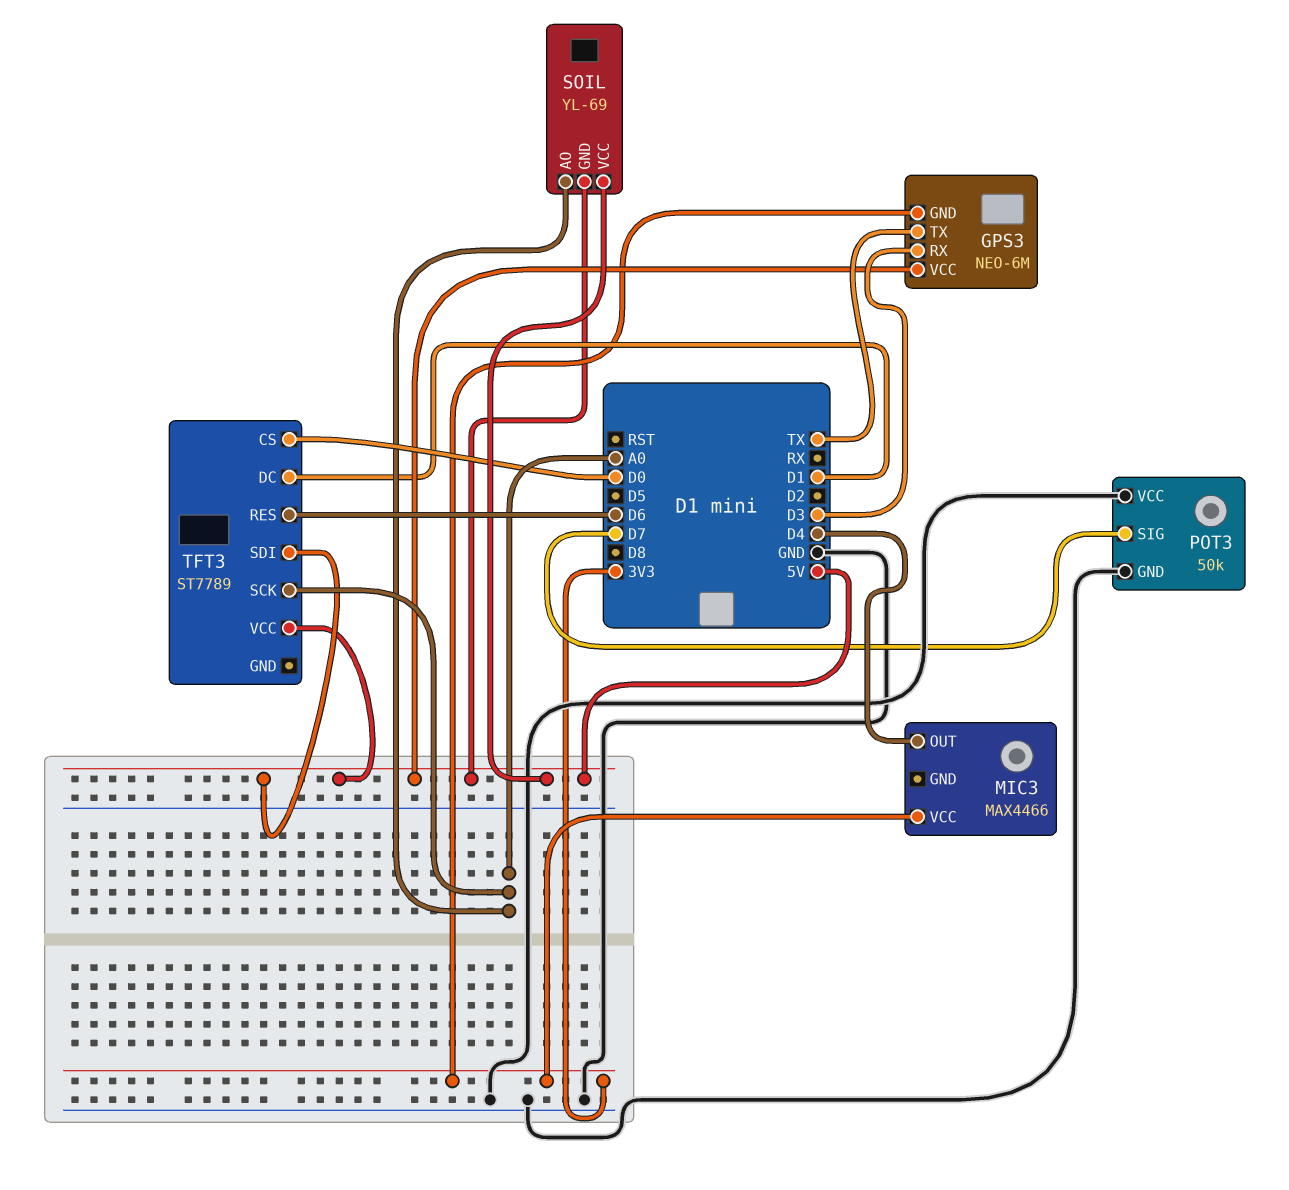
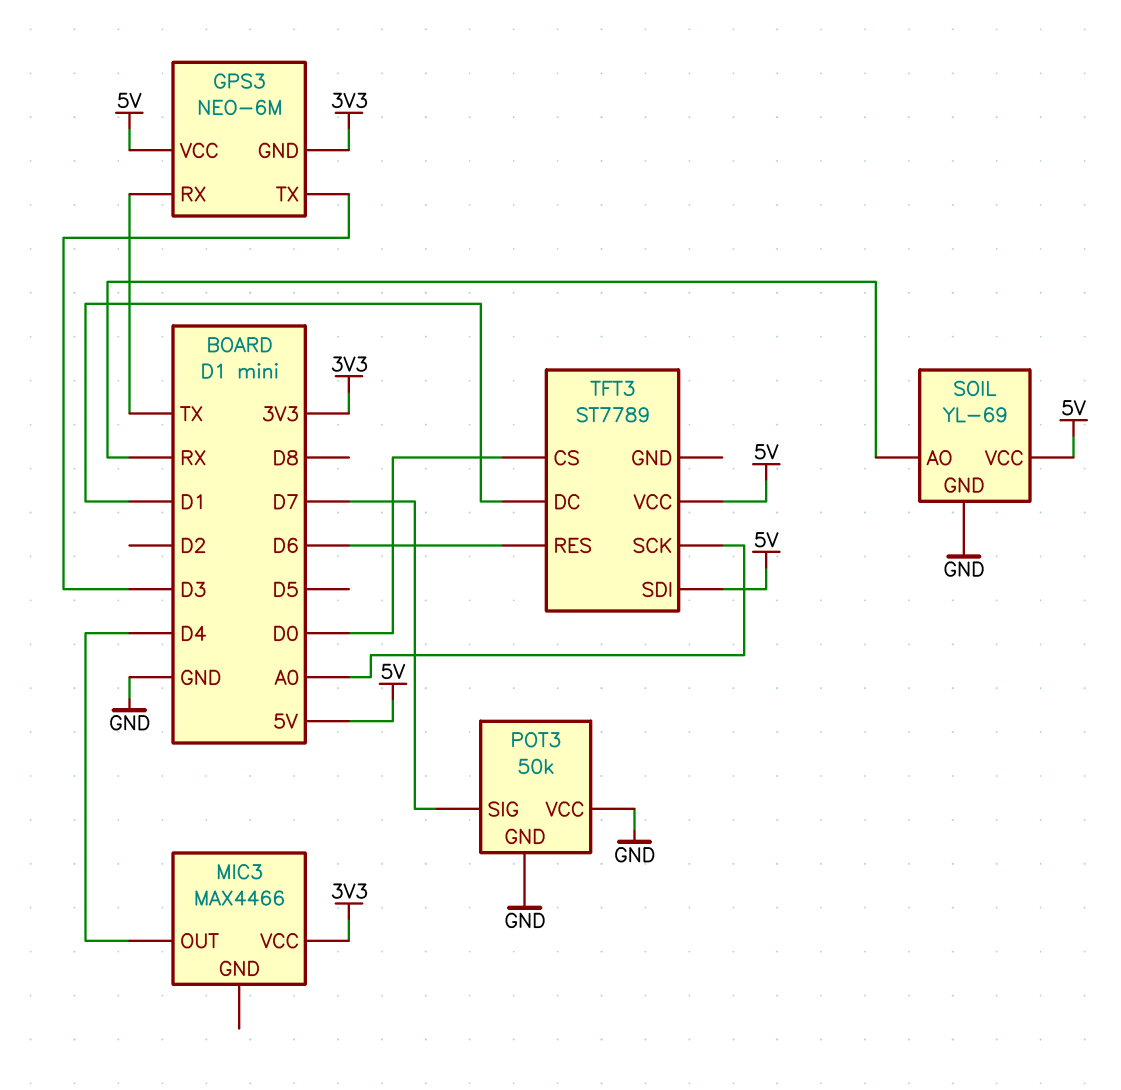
GPS3 pin RX: D3 -> TX
GPS3 pin TX: TX -> D3
SOIL pin AO: A0 -> RX
SOIL pin GND: 5V -> GND

